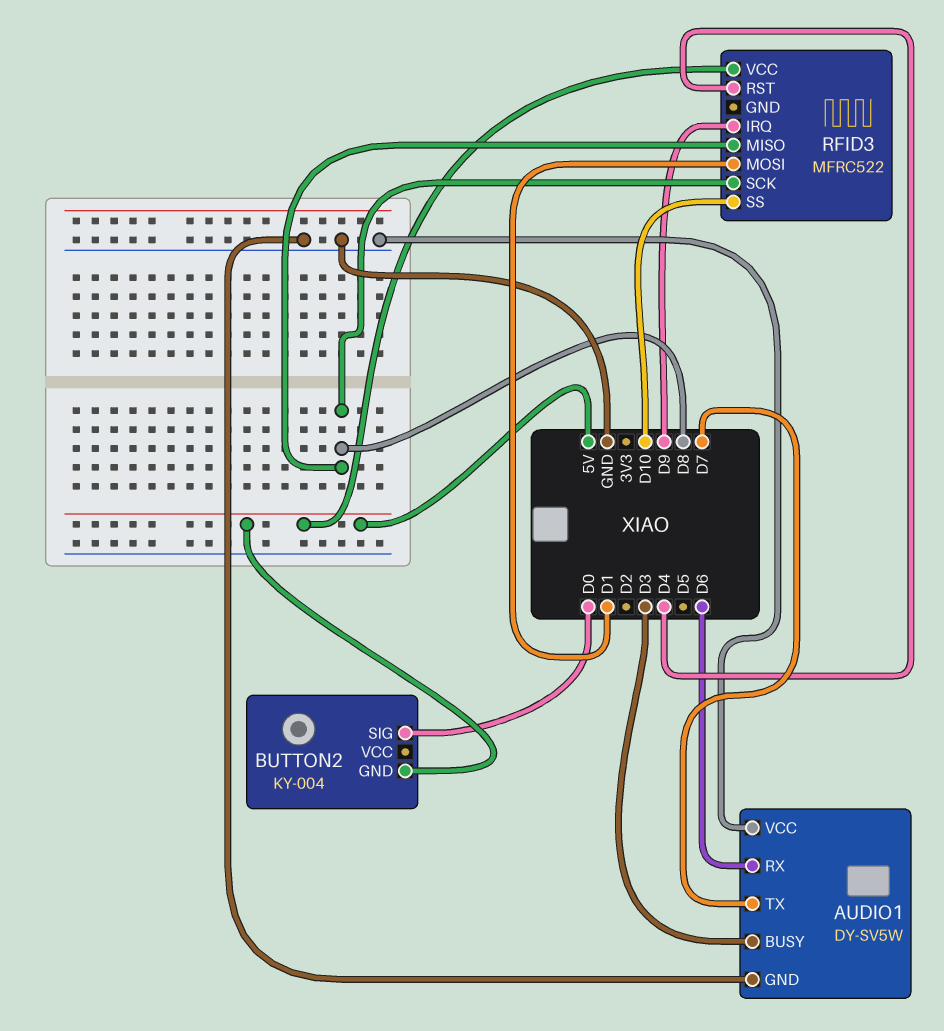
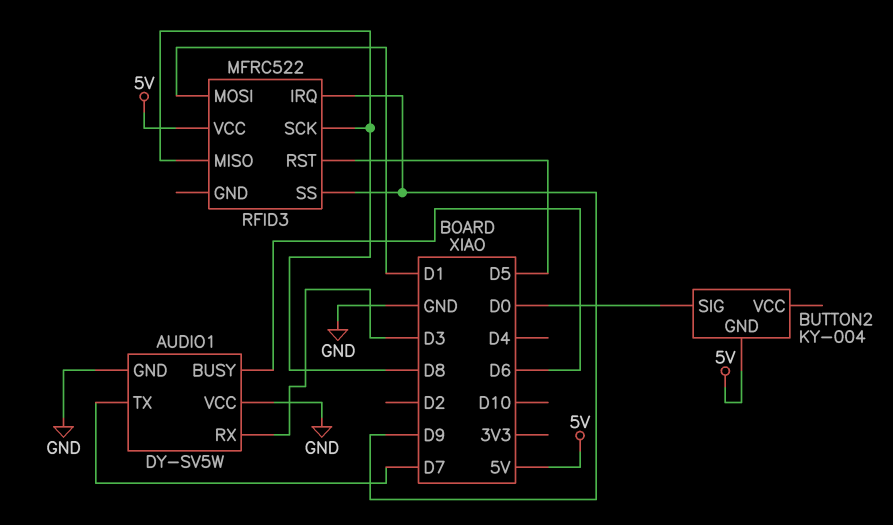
AUDIO1 pin BUSY: D3 -> D6
AUDIO1 pin RX: D6 -> D3
RFID3 pin RST: D4 -> D5
RFID3 pin SS: D10 -> D9

